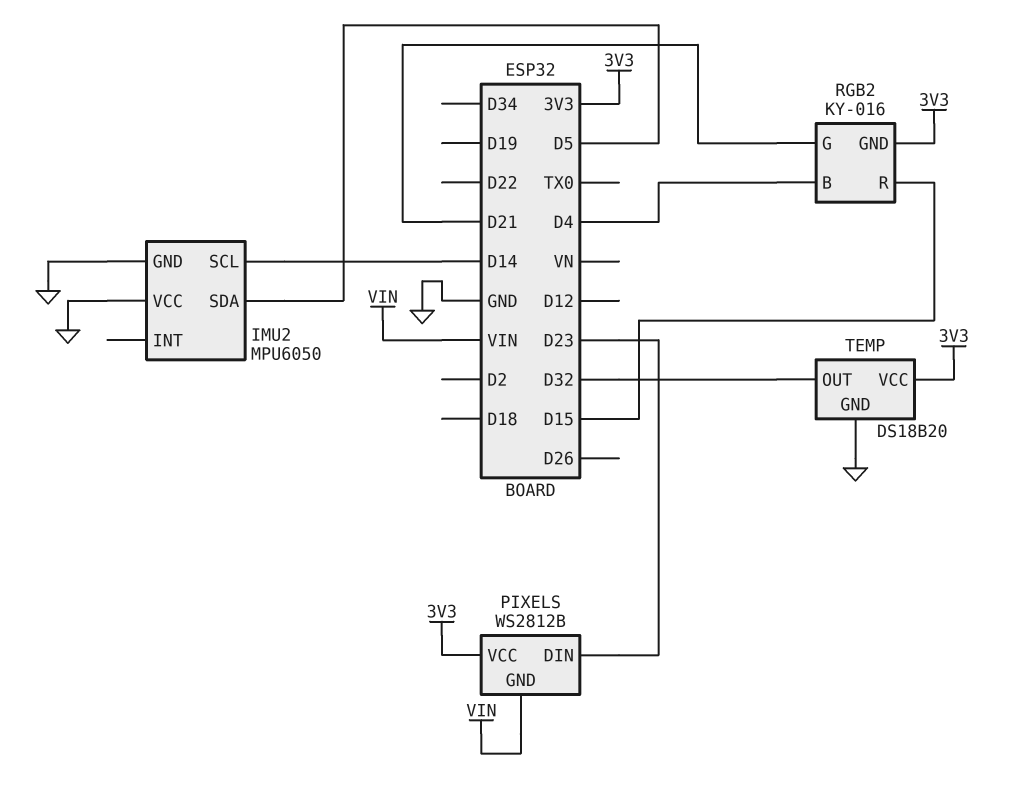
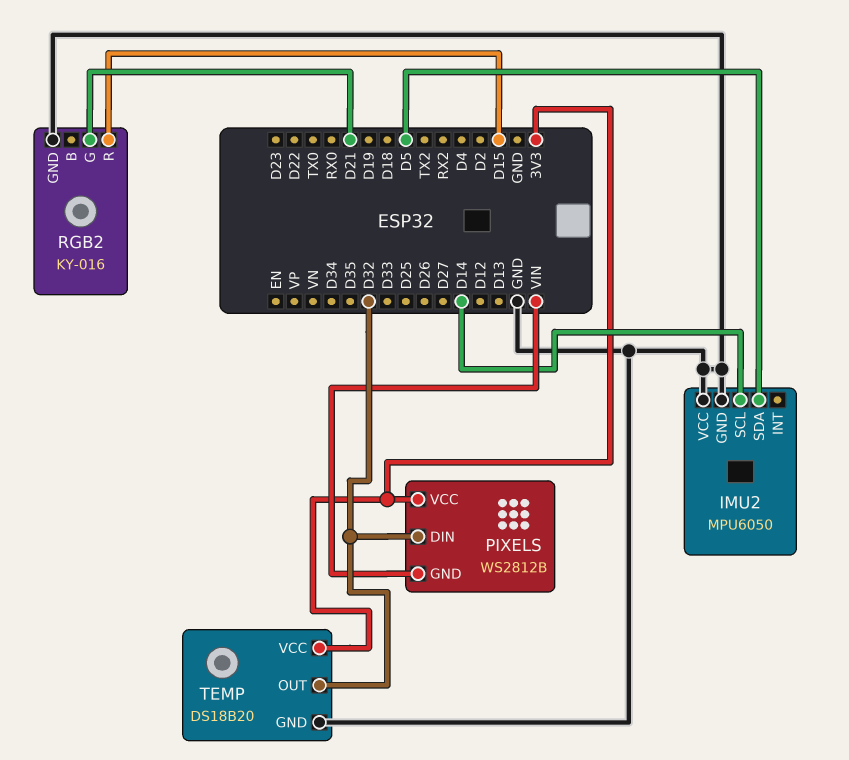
PIXELS pin DIN: D23 -> D32
RGB2 pin B: D4 -> none
RGB2 pin GND: 3V3 -> GND

